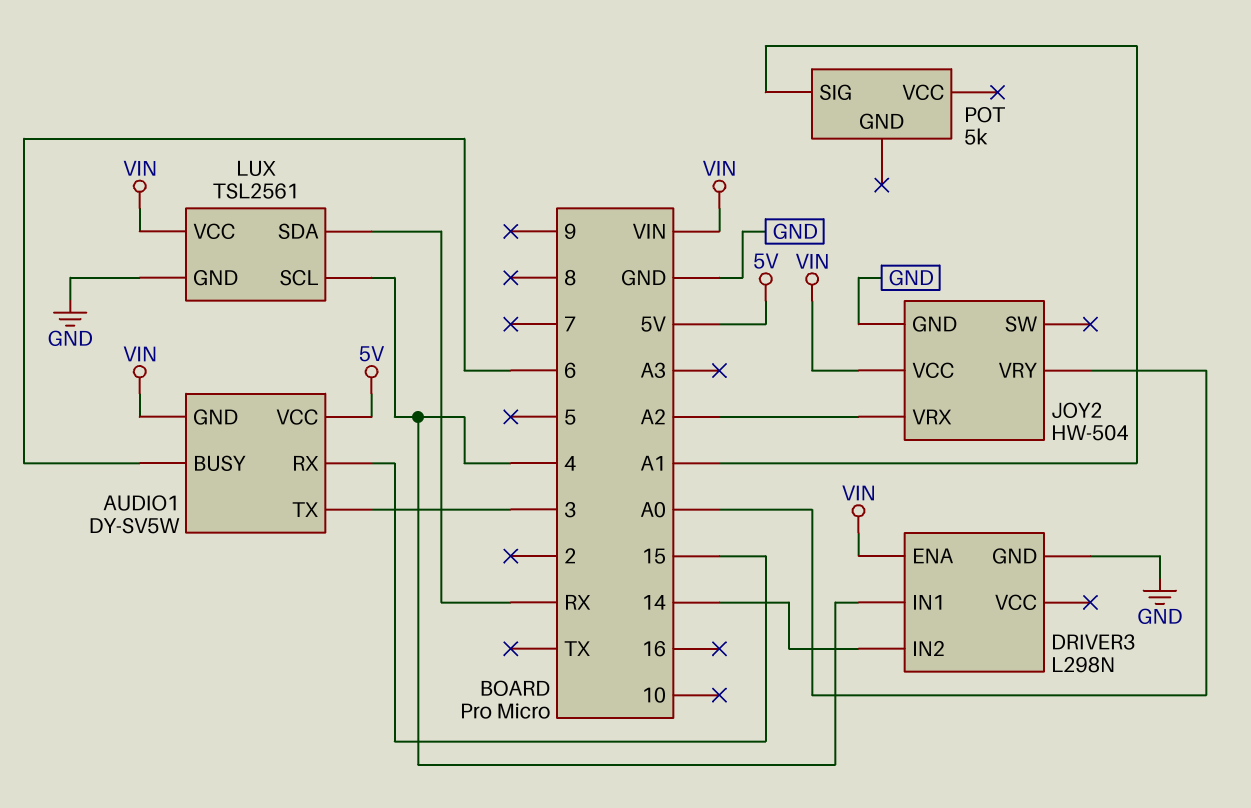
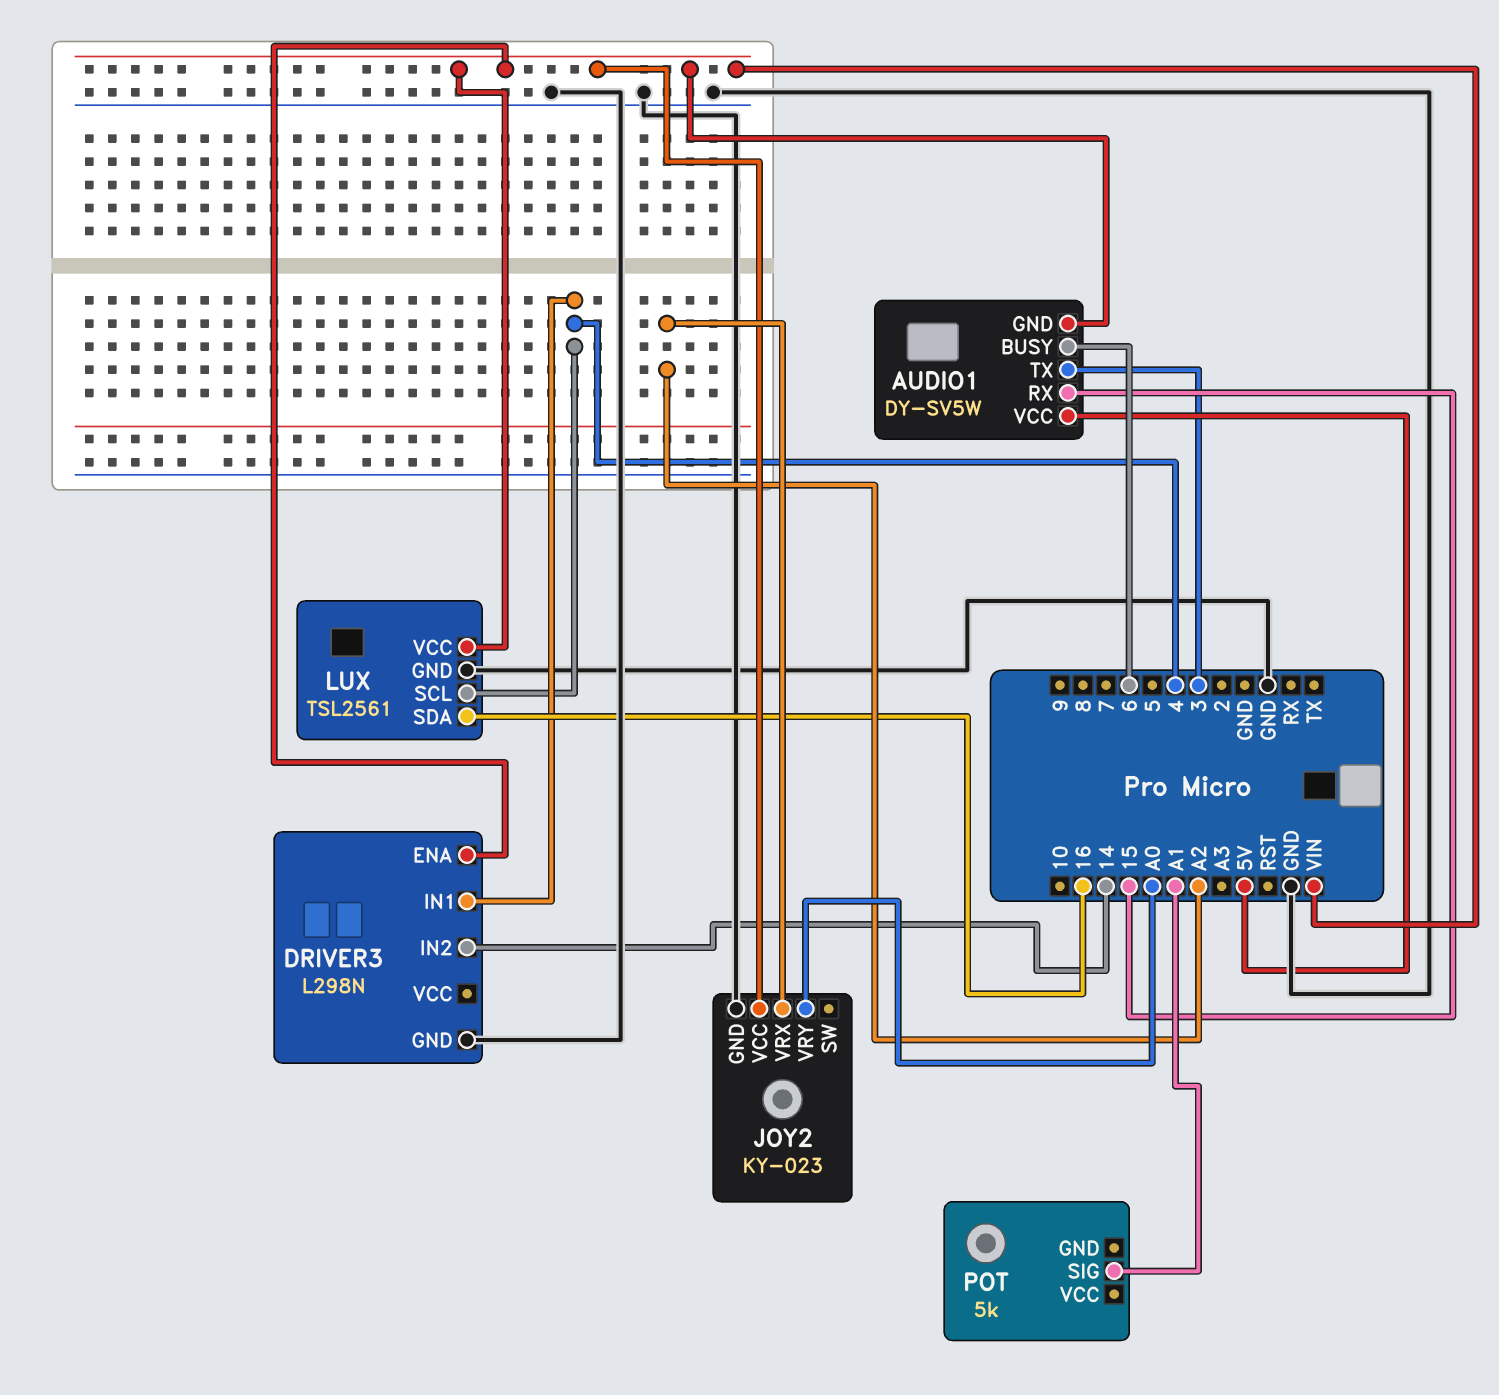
JOY2: HW-504 -> KY-023
LUX pin SDA: RX -> 16

